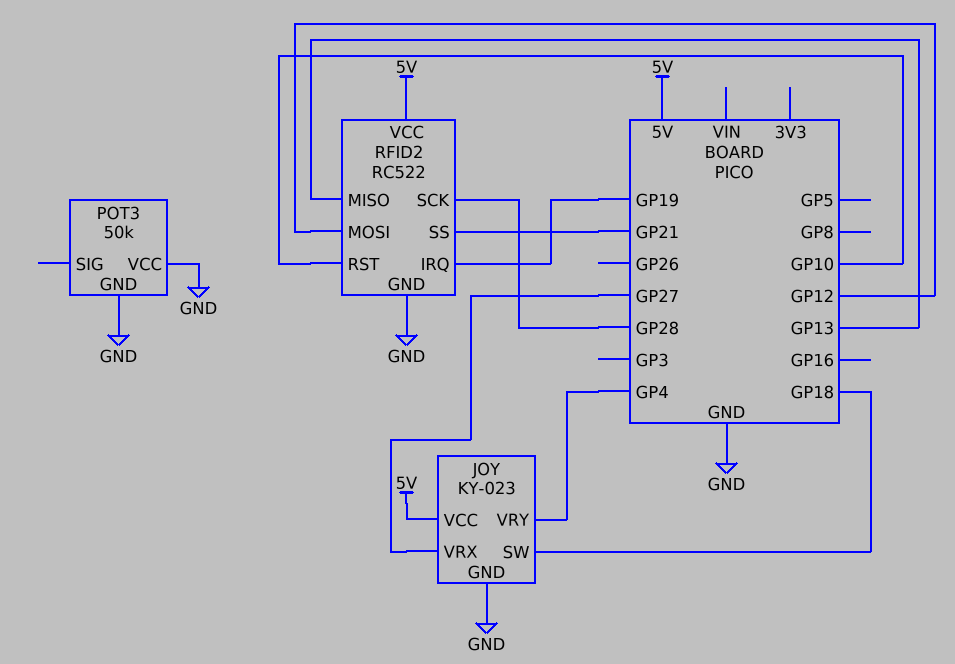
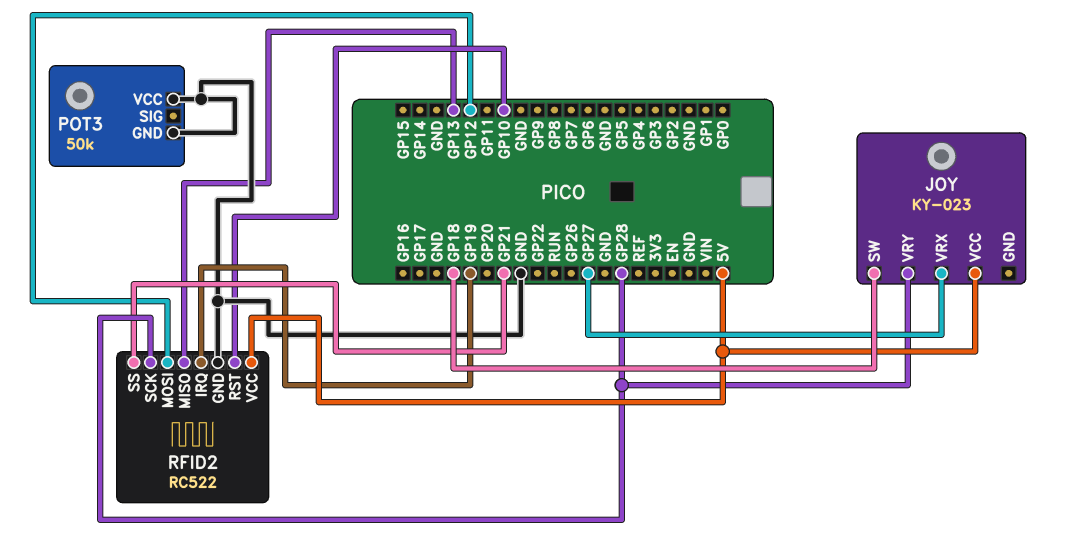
JOY pin GND: GND -> none
JOY pin VRY: GP4 -> GP28

